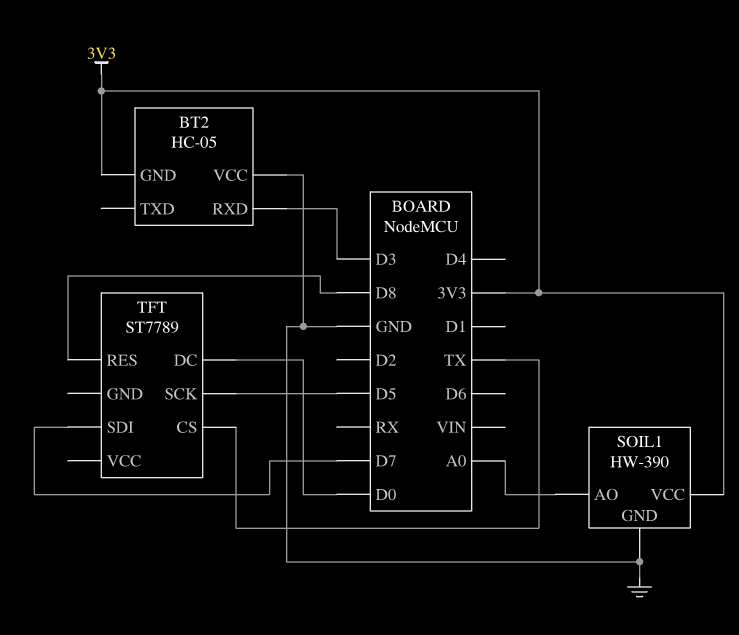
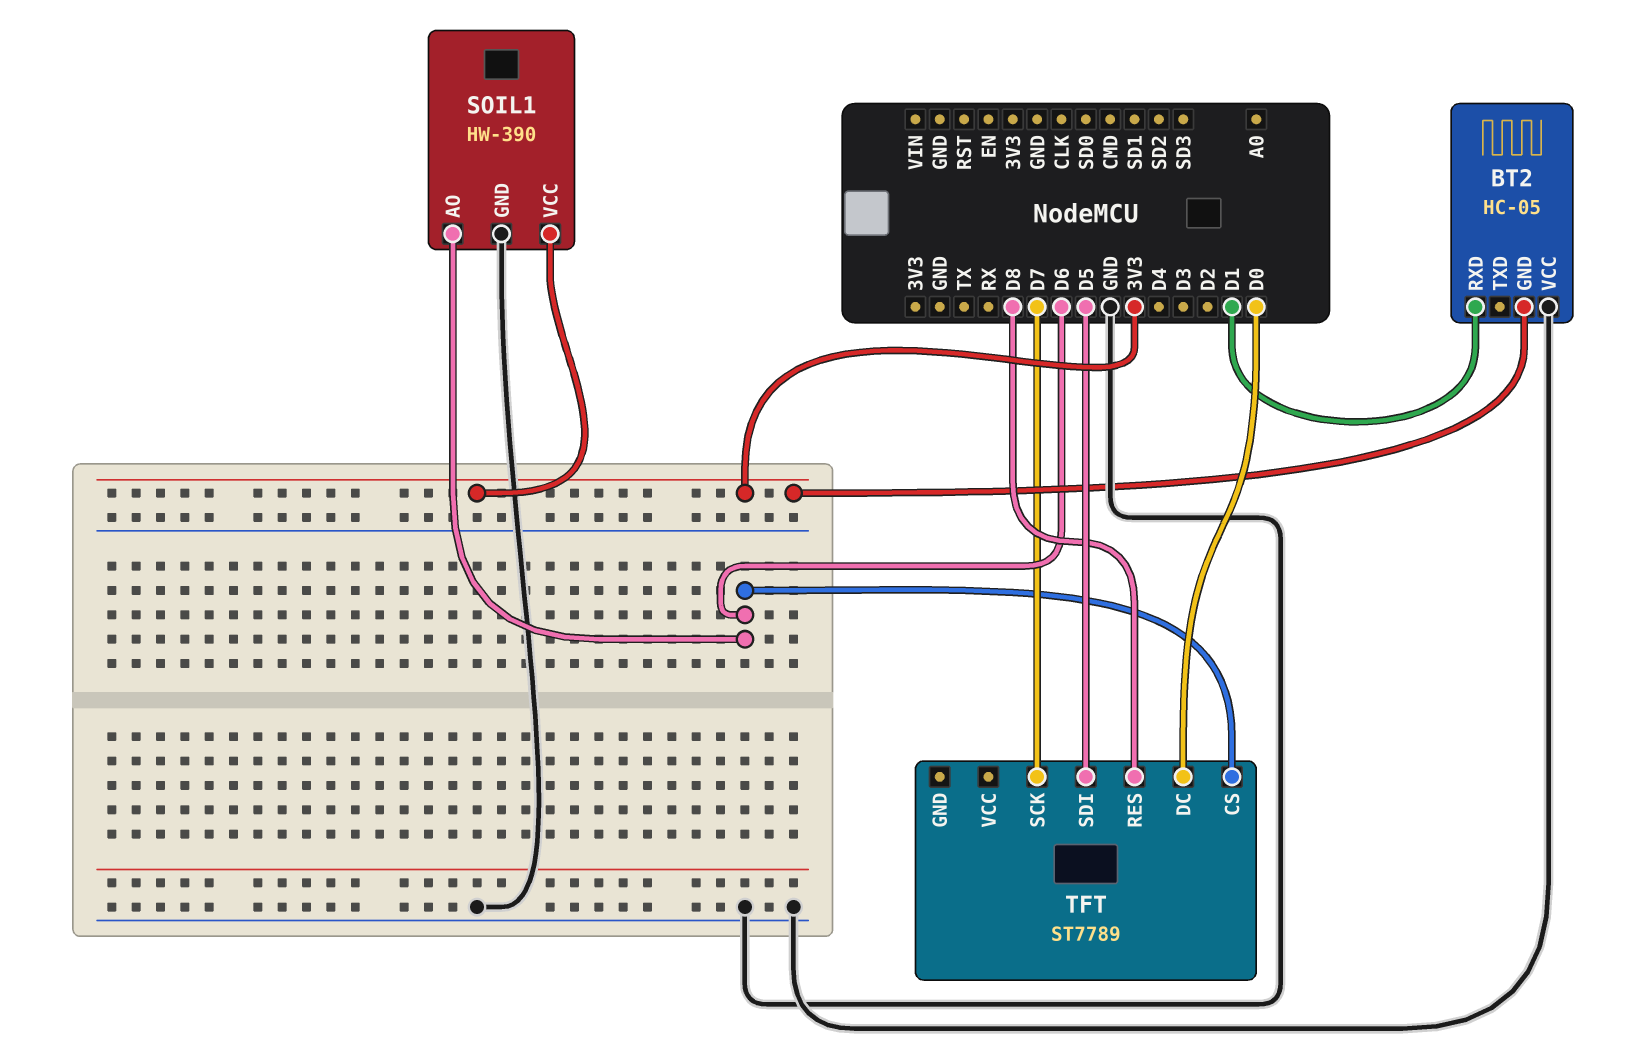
BT2 pin RXD: D3 -> D1
SOIL1 pin AO: A0 -> D6
TFT pin CS: TX -> D6
TFT pin SCK: D5 -> D7
TFT pin SDI: D7 -> D5

